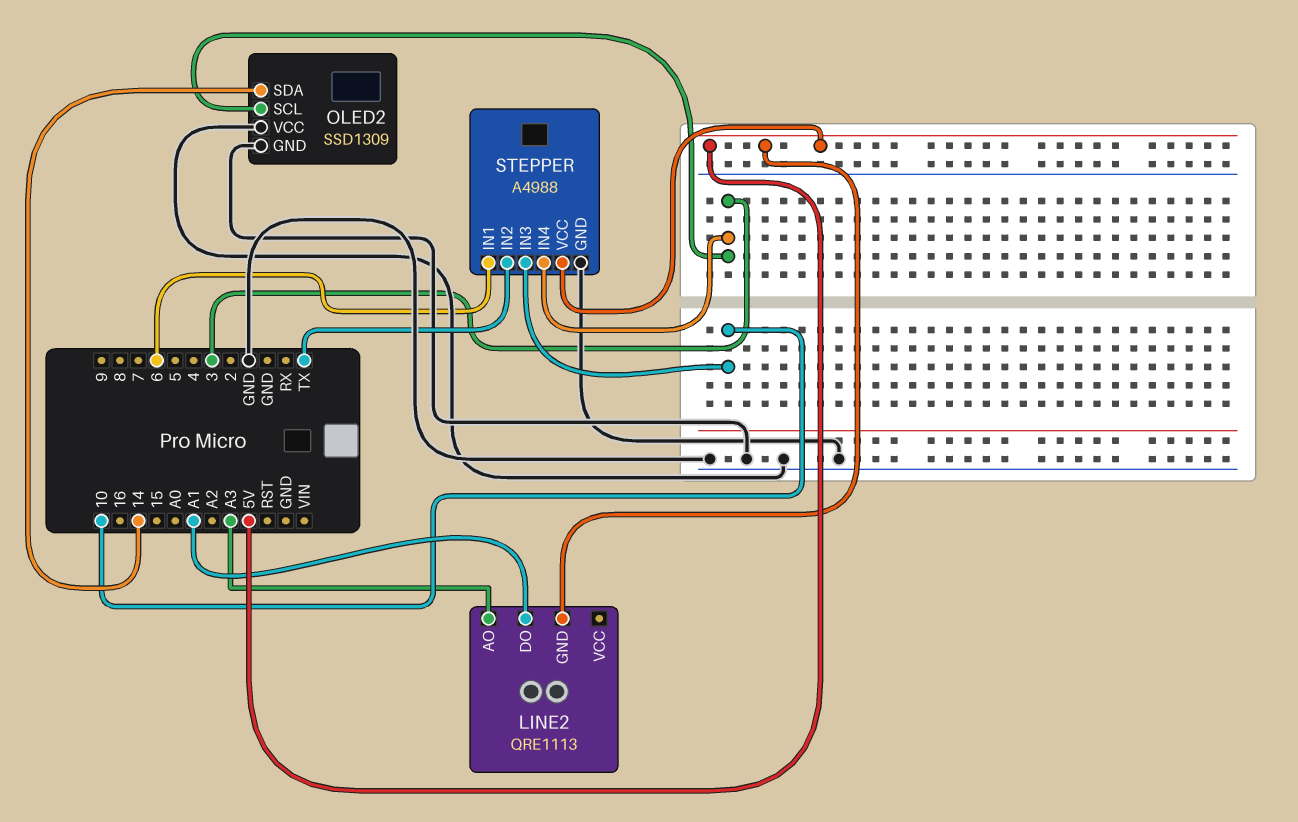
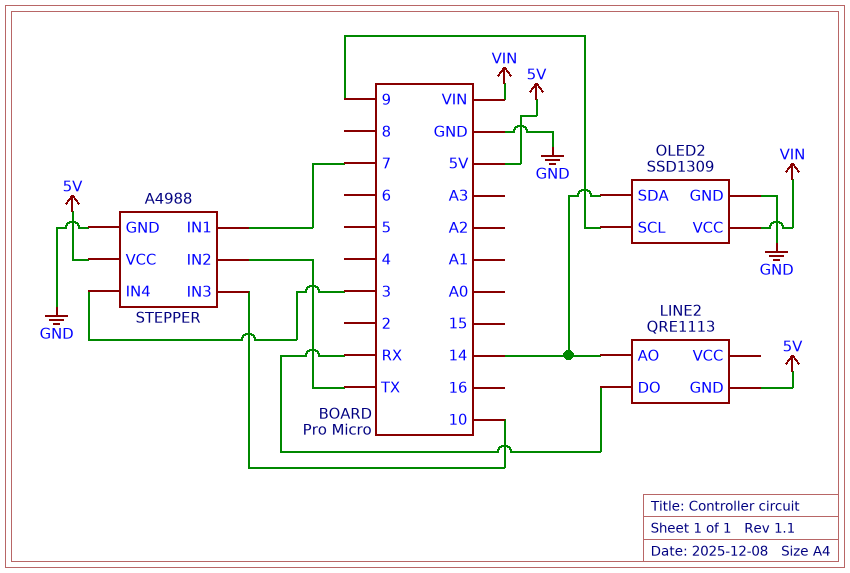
LINE2 pin AO: A3 -> 14
LINE2 pin DO: A1 -> RX
OLED2 pin SCL: 3 -> 9
OLED2 pin VCC: GND -> VIN
STEPPER pin IN1: 6 -> 7

